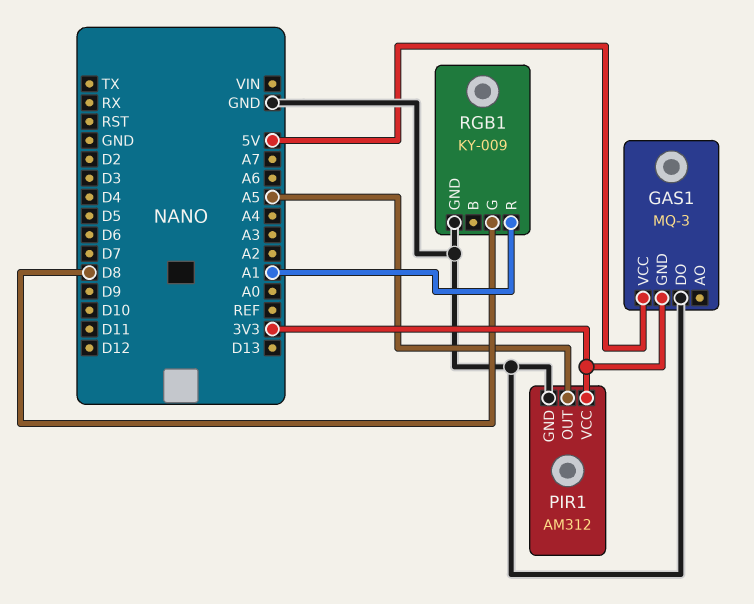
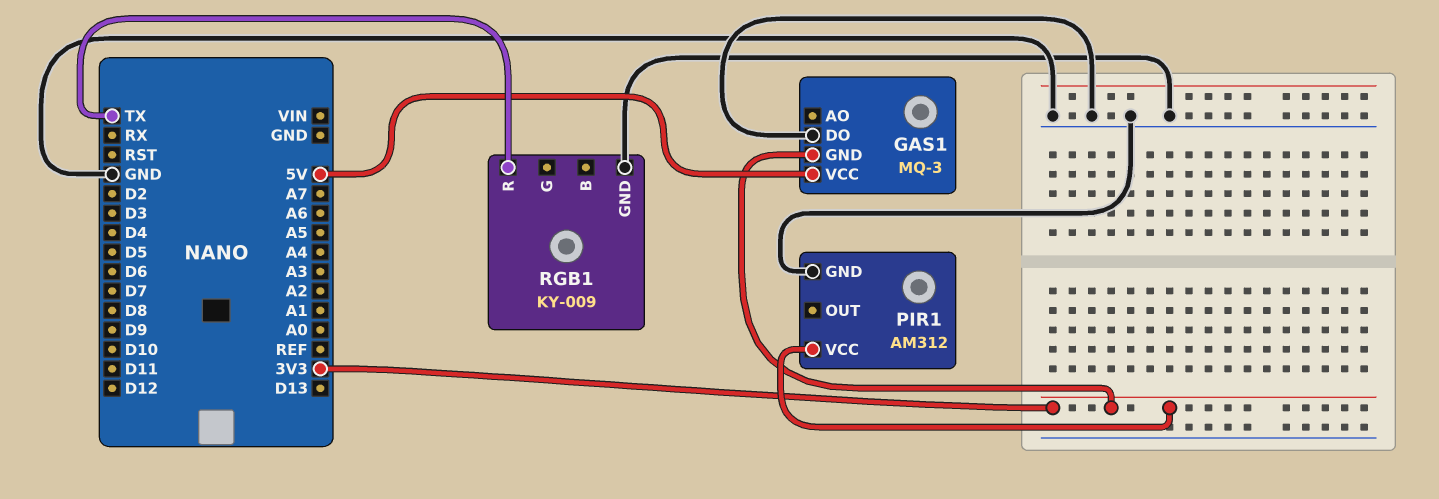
PIR1 pin OUT: A5 -> none
RGB1 pin G: D8 -> none
RGB1 pin R: A1 -> TX

